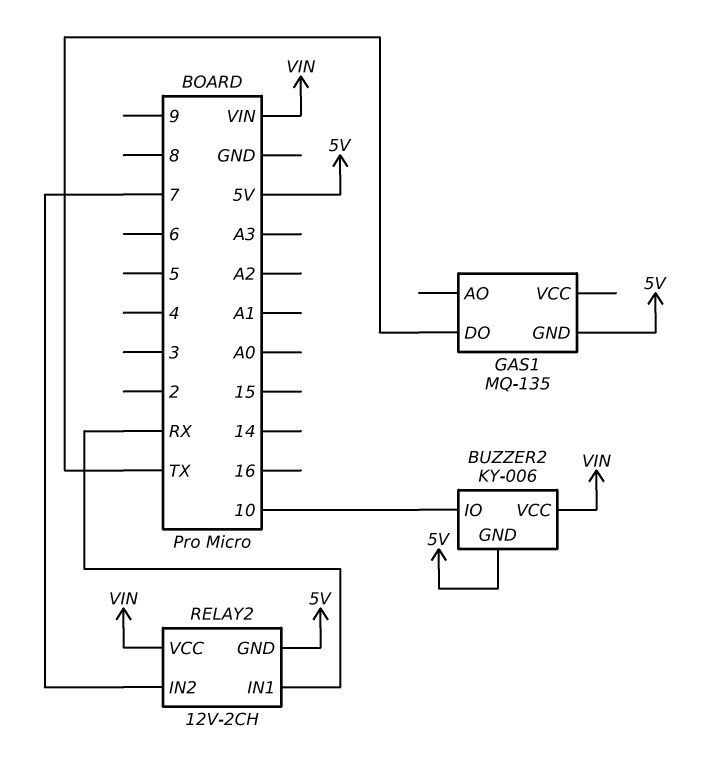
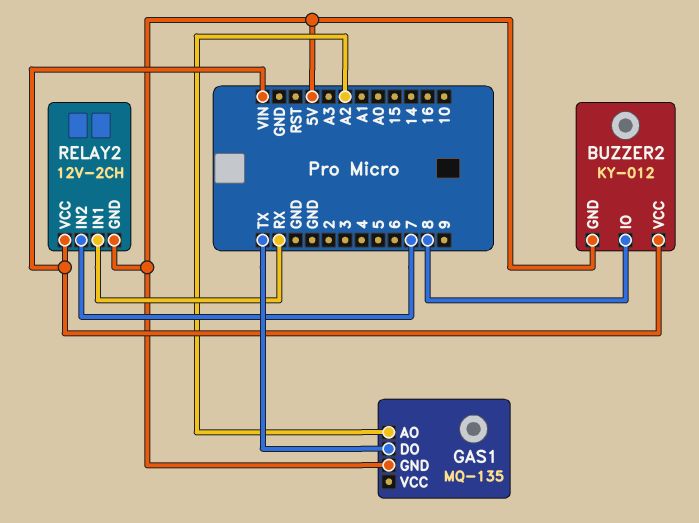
BUZZER2: KY-006 -> KY-012
BUZZER2 pin IO: 10 -> 8
GAS1 pin AO: none -> A2

